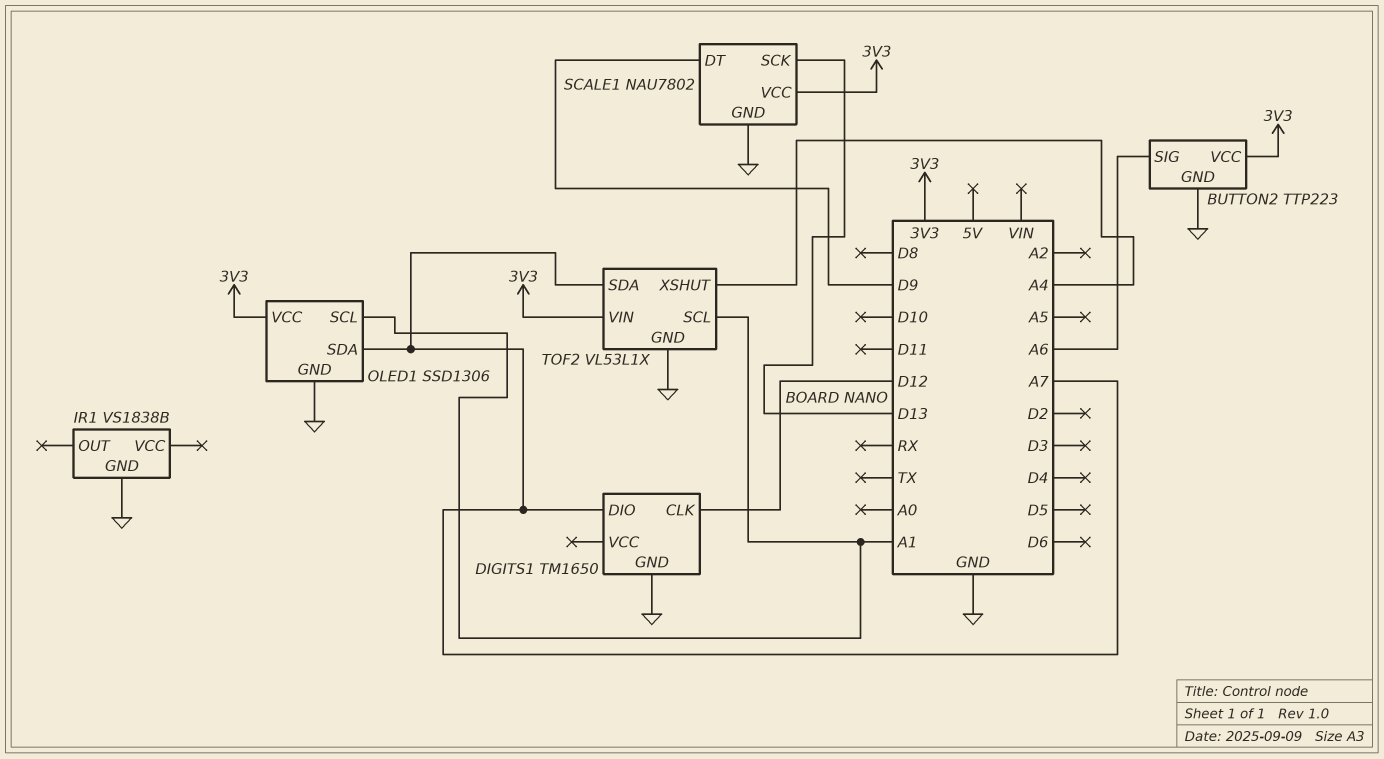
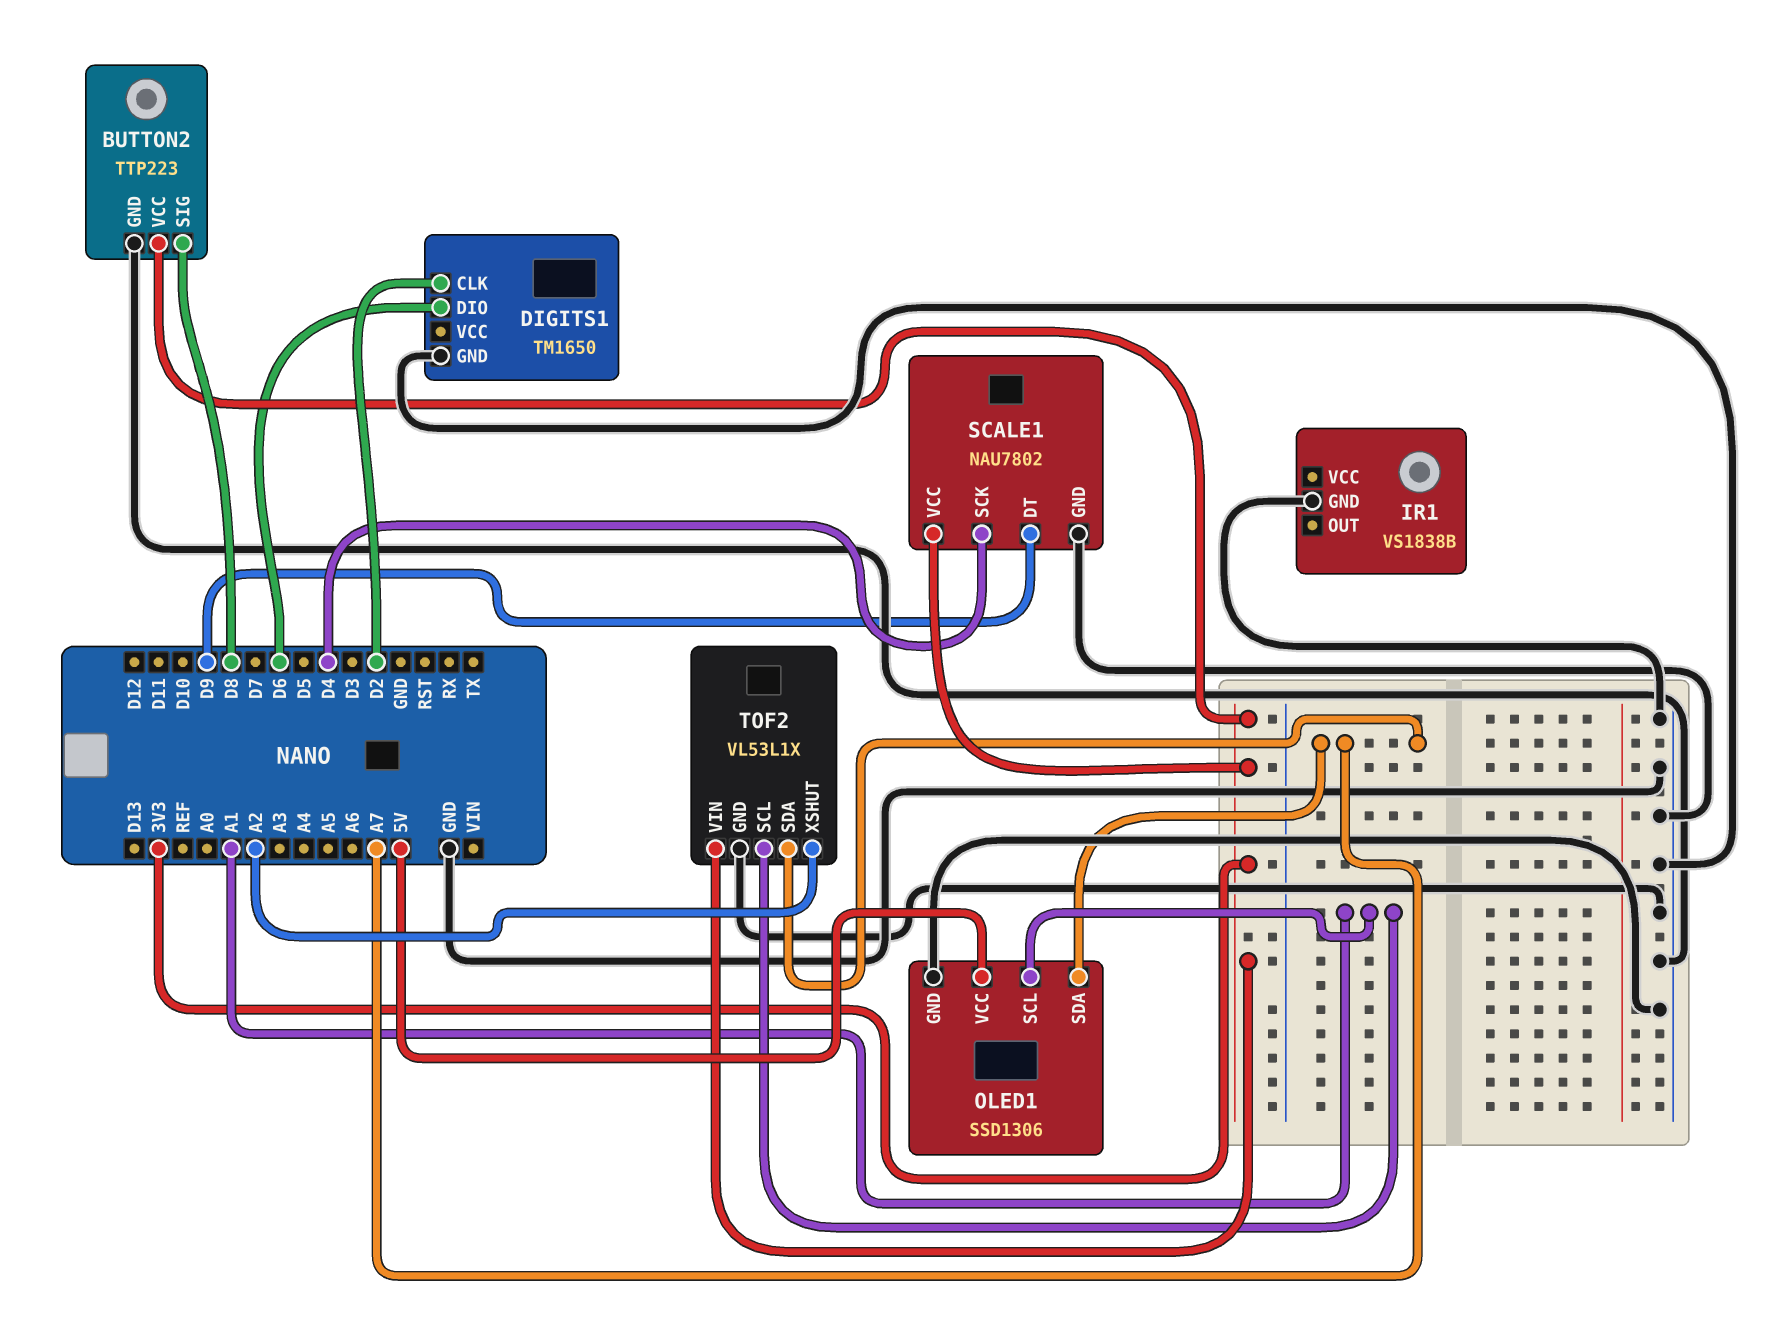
BUTTON2 pin SIG: A6 -> D8
DIGITS1 pin CLK: D12 -> D2
DIGITS1 pin DIO: A7 -> D6
OLED1 pin VCC: 3V3 -> 5V
SCALE1 pin SCK: D13 -> D4
TOF2 pin XSHUT: A4 -> A2

